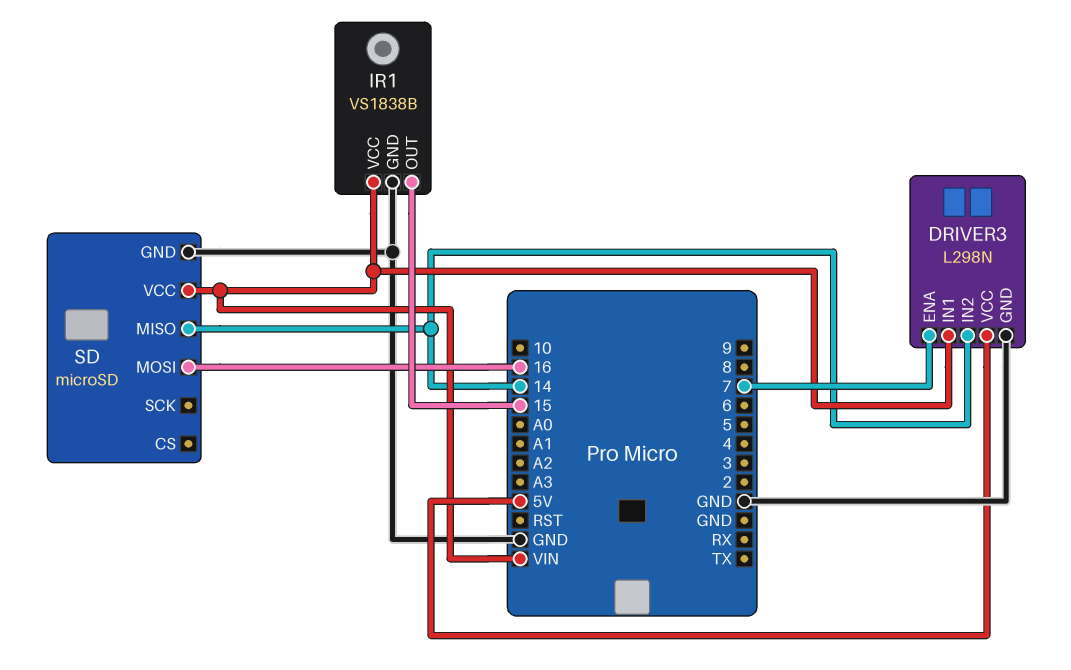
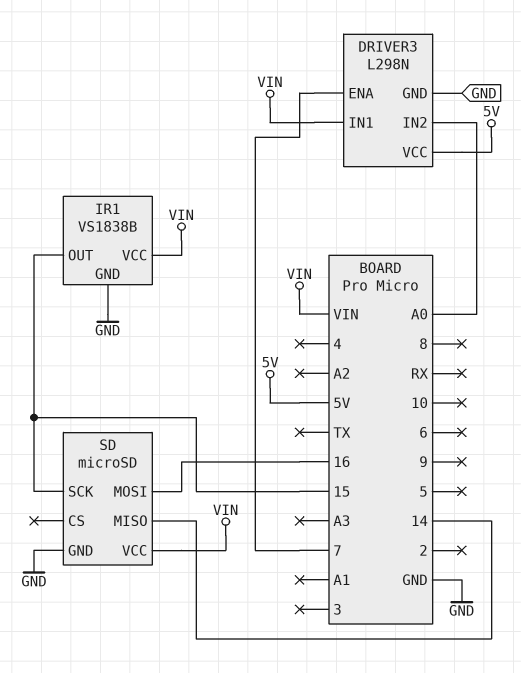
DRIVER3 pin IN2: 14 -> A0
SD pin SCK: none -> 15

